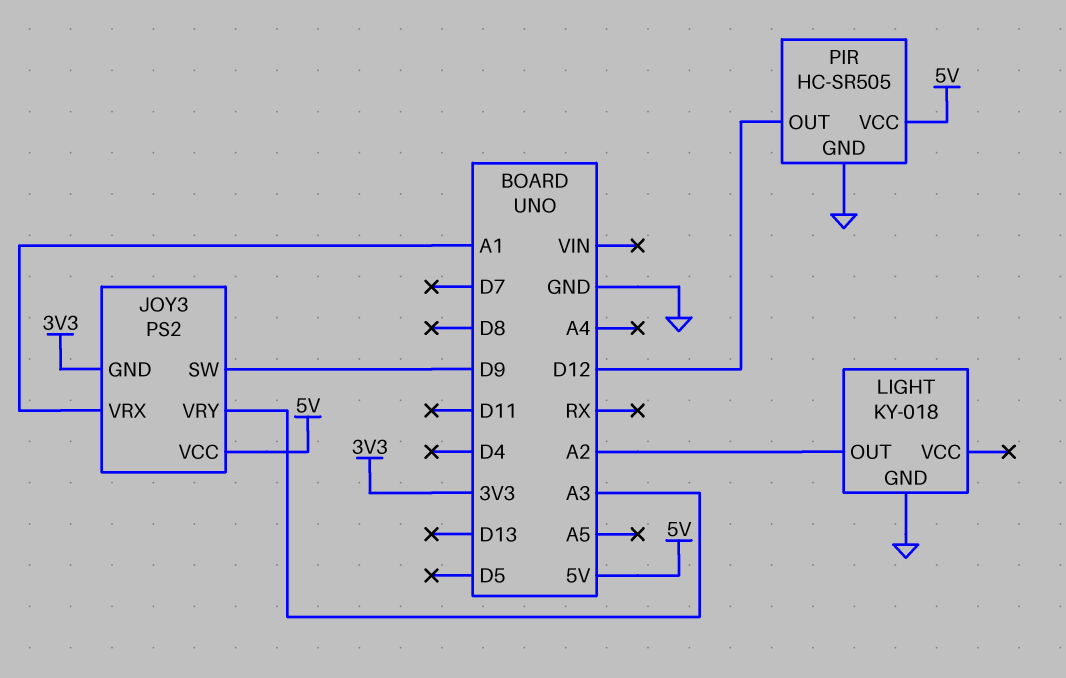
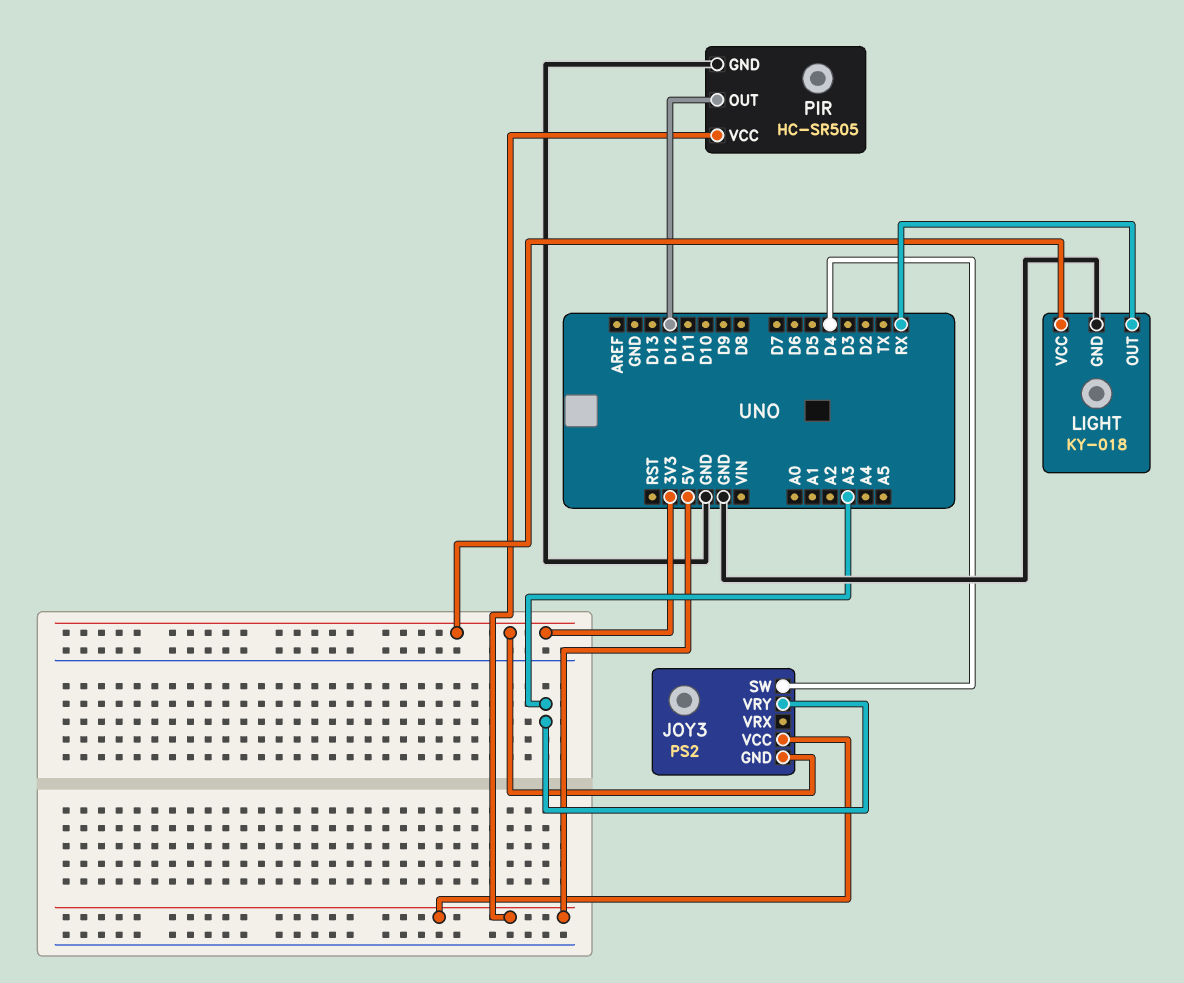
JOY3 pin SW: D9 -> D4
JOY3 pin VRX: A1 -> none
LIGHT pin OUT: A2 -> RX
LIGHT pin VCC: none -> 3V3

